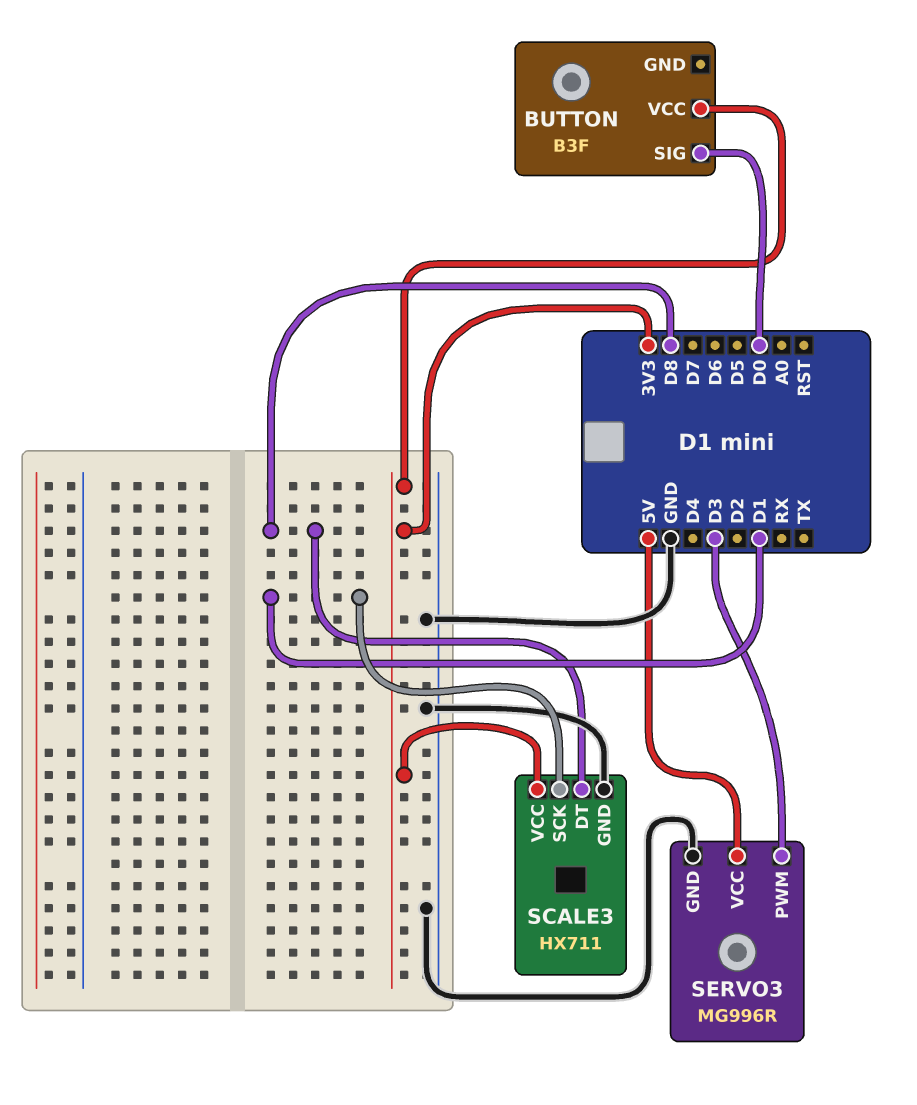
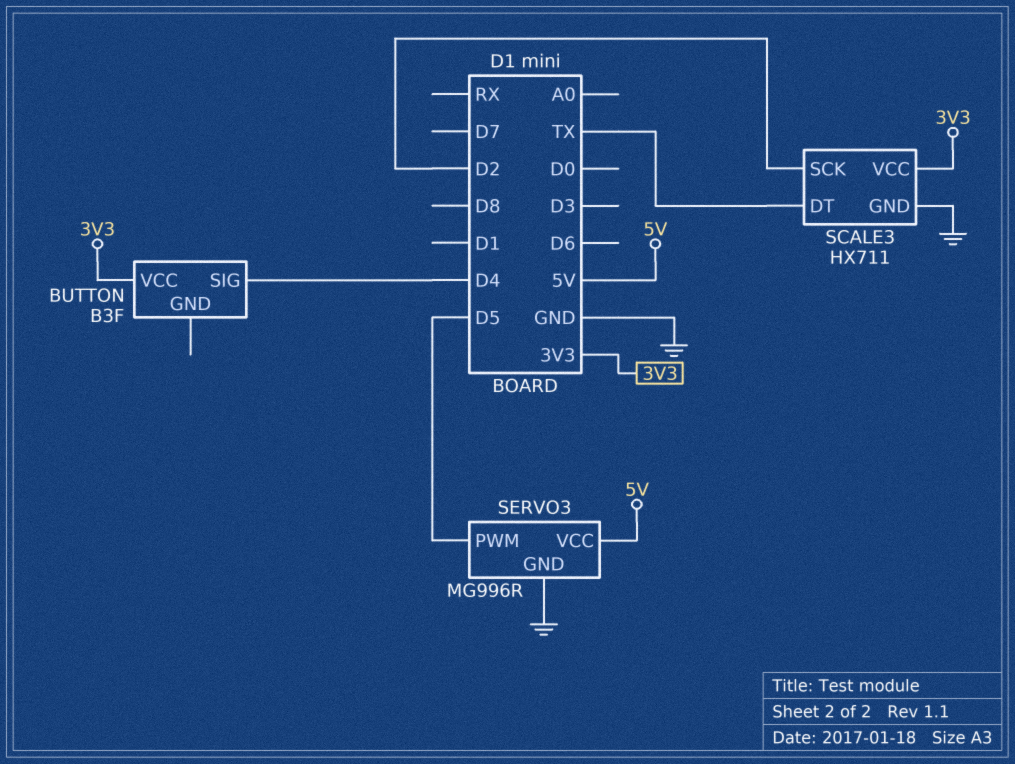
BUTTON pin SIG: D0 -> D4
SCALE3 pin DT: D8 -> TX
SCALE3 pin SCK: D1 -> D2
SERVO3 pin PWM: D3 -> D5

